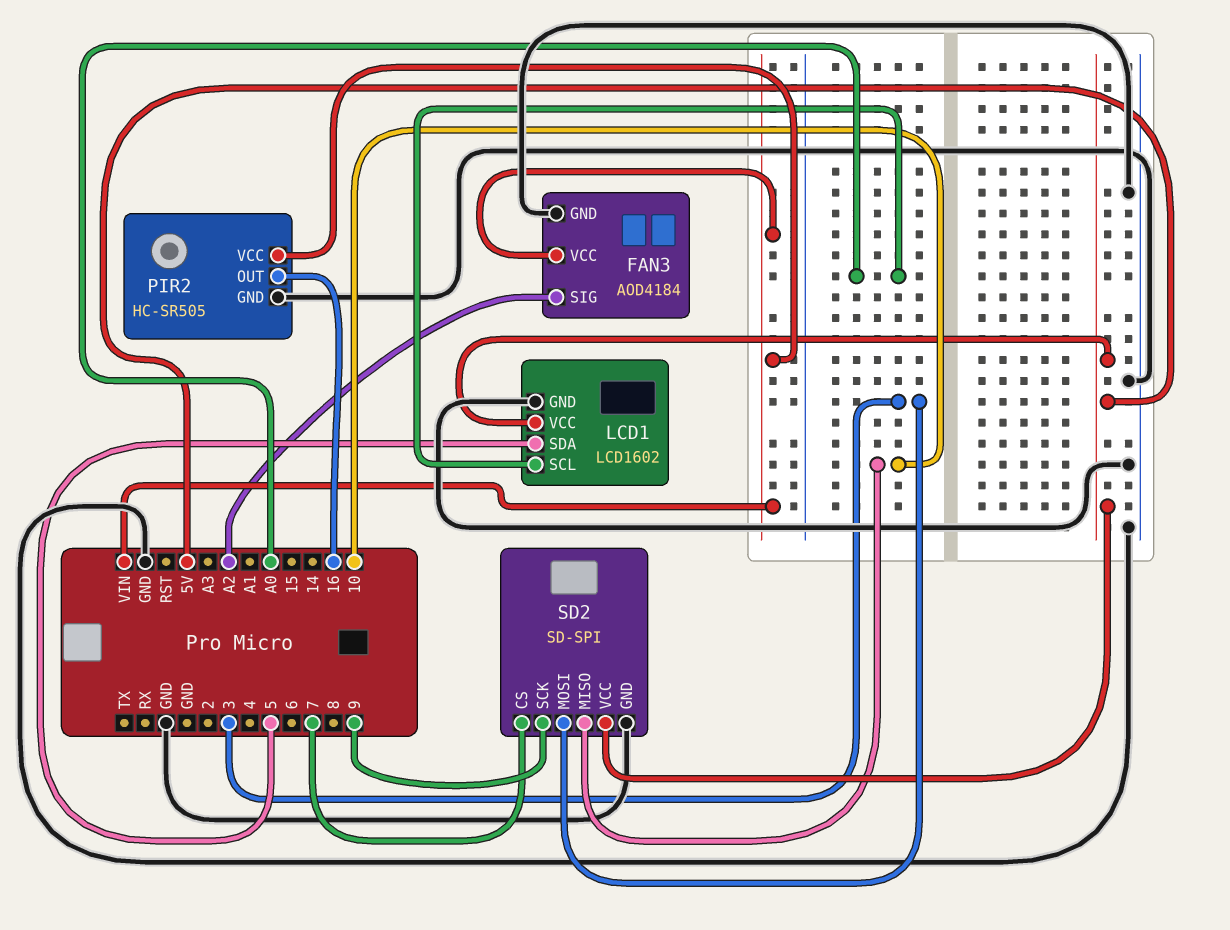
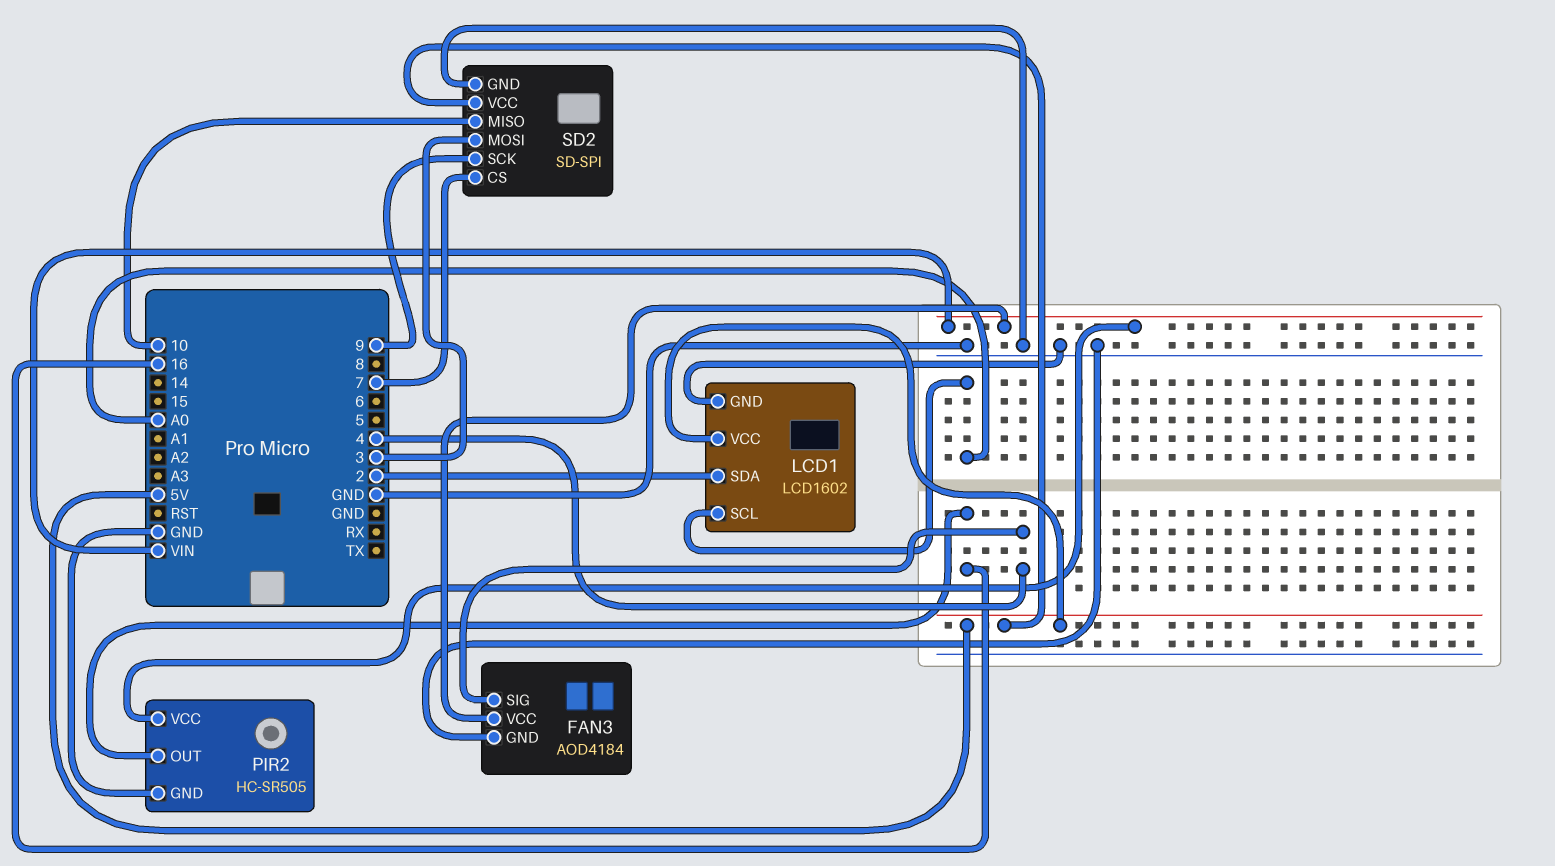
FAN3 pin SIG: A2 -> 4
LCD1 pin SDA: 5 -> 2

